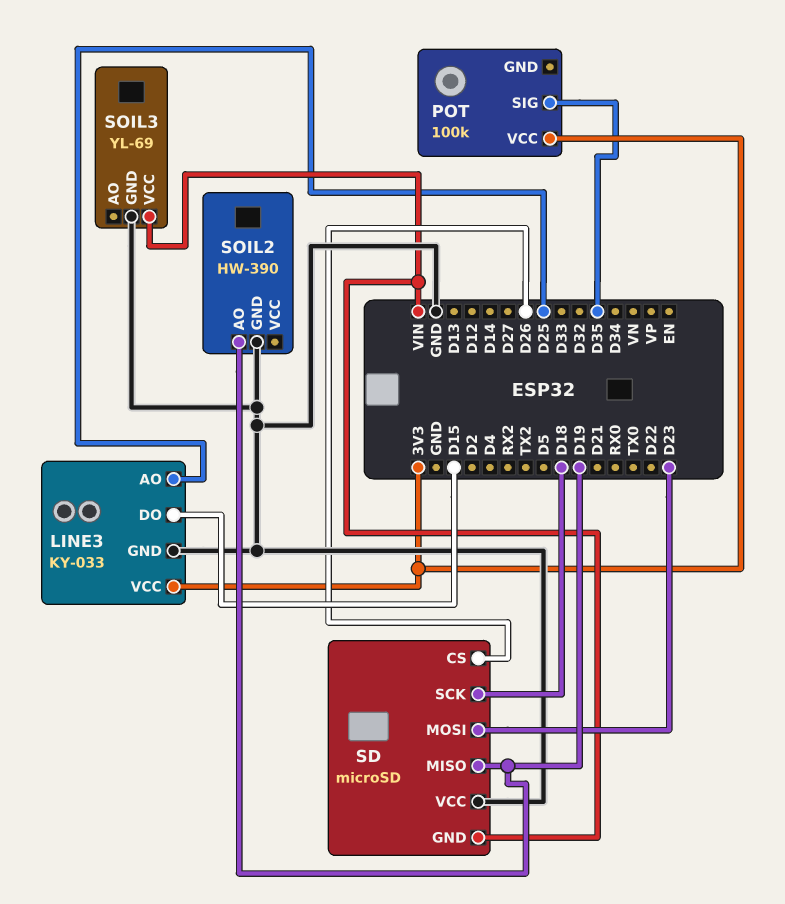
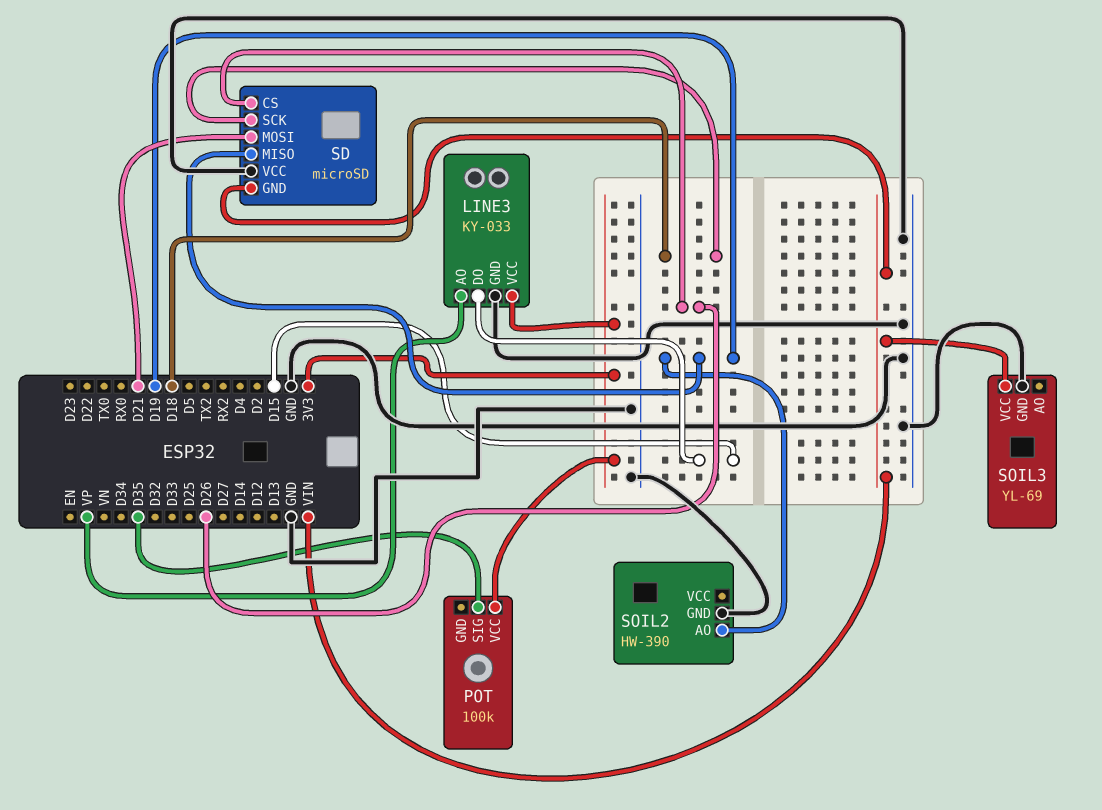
LINE3 pin AO: D25 -> VP
SD pin MOSI: D23 -> D21

